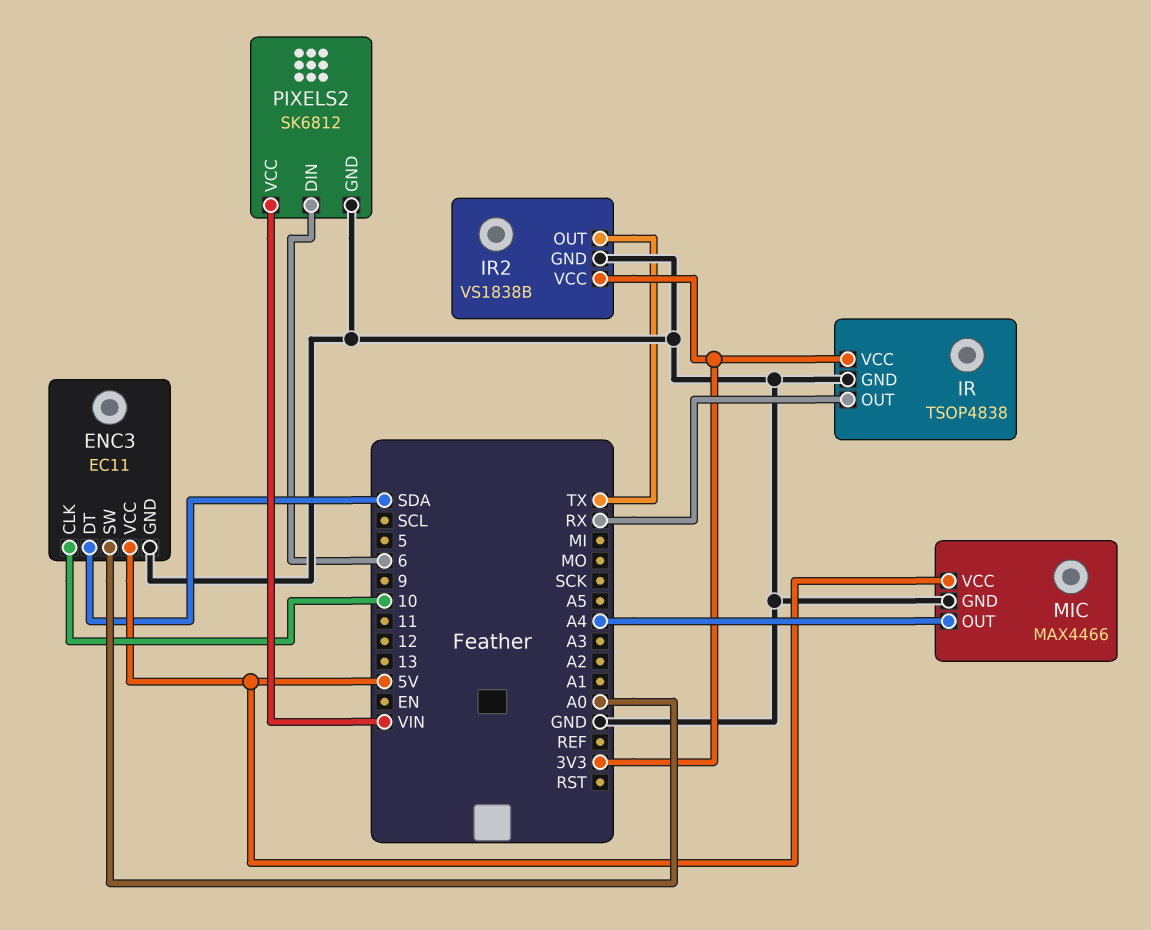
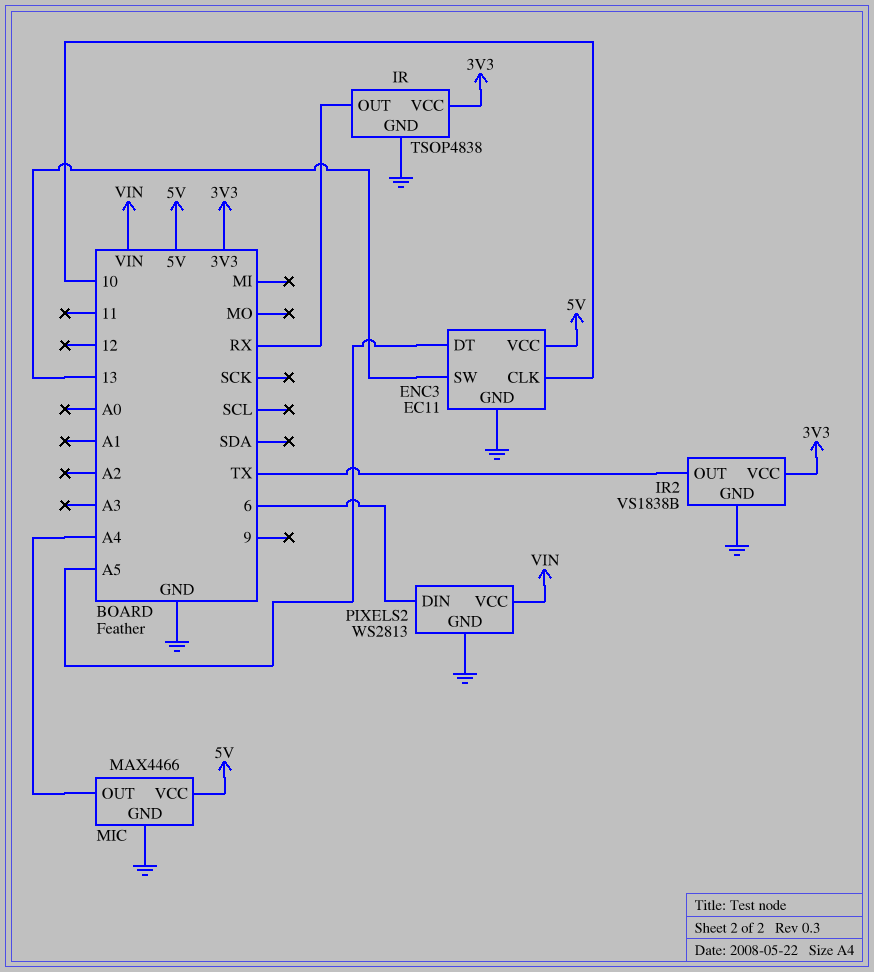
ENC3 pin DT: SDA -> A5
ENC3 pin SW: A0 -> 13
PIXELS2: SK6812 -> WS2813

